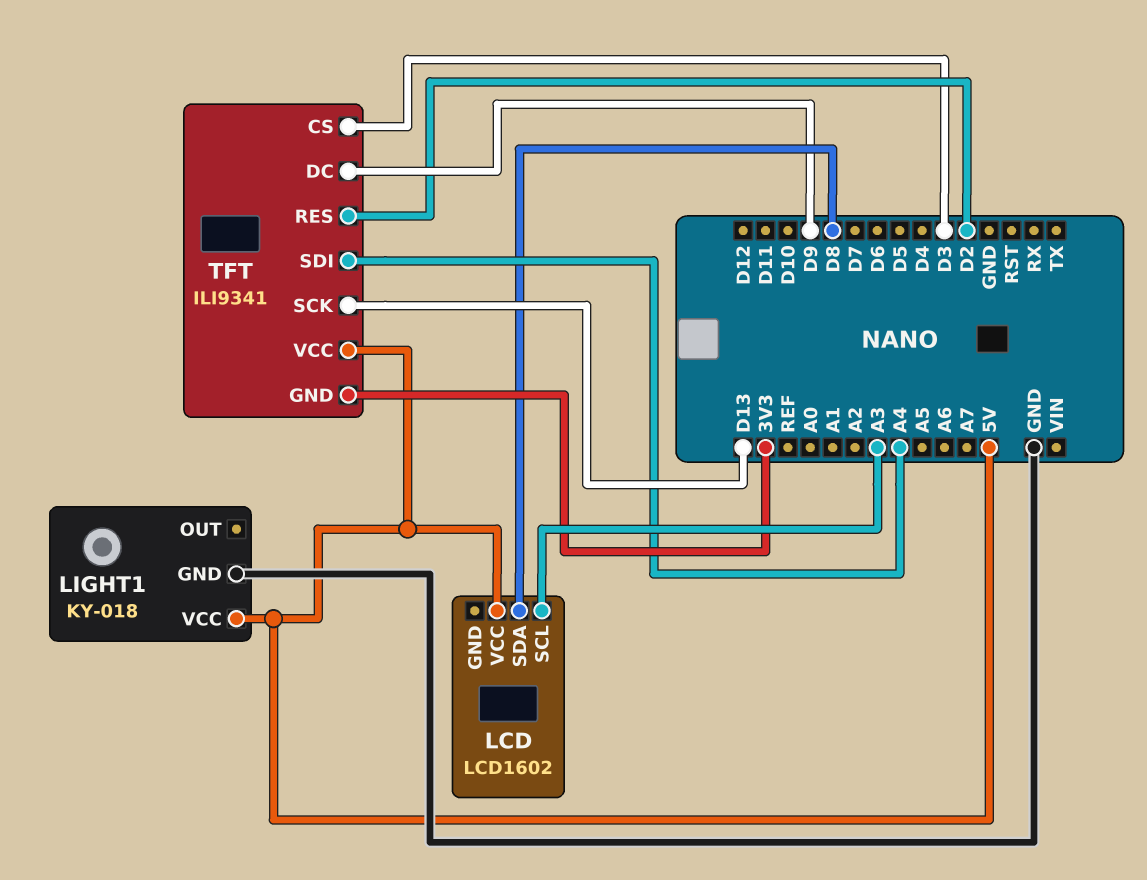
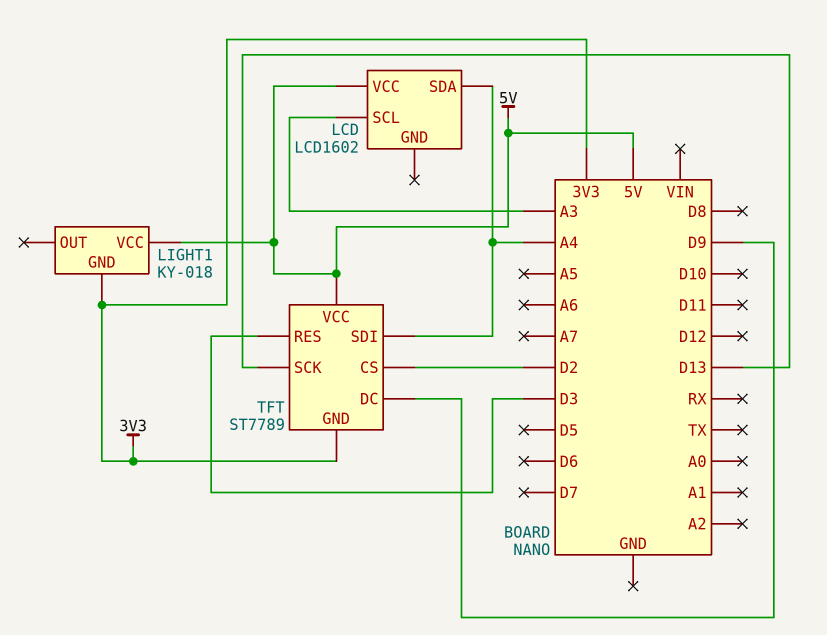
LCD pin SDA: D8 -> A4
LIGHT1 pin GND: GND -> 3V3
TFT: ILI9341 -> ST7789
TFT pin CS: D3 -> D2
TFT pin RES: D2 -> D3

